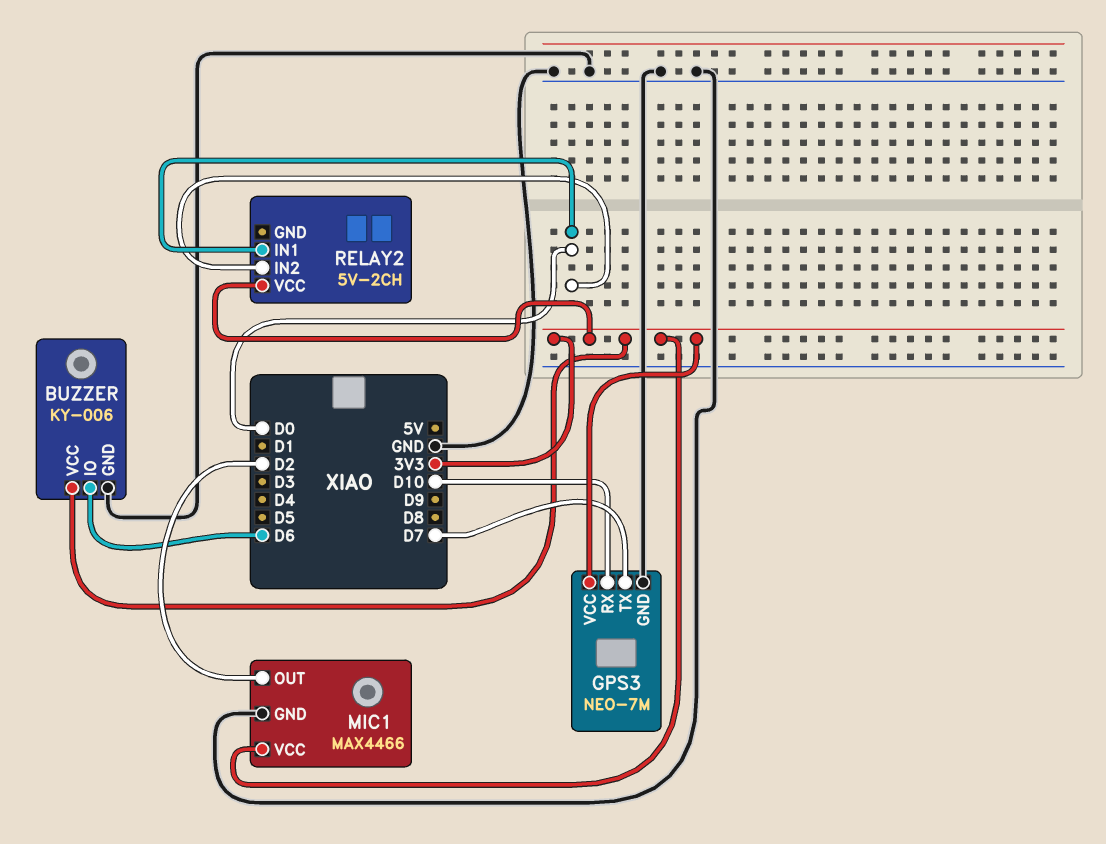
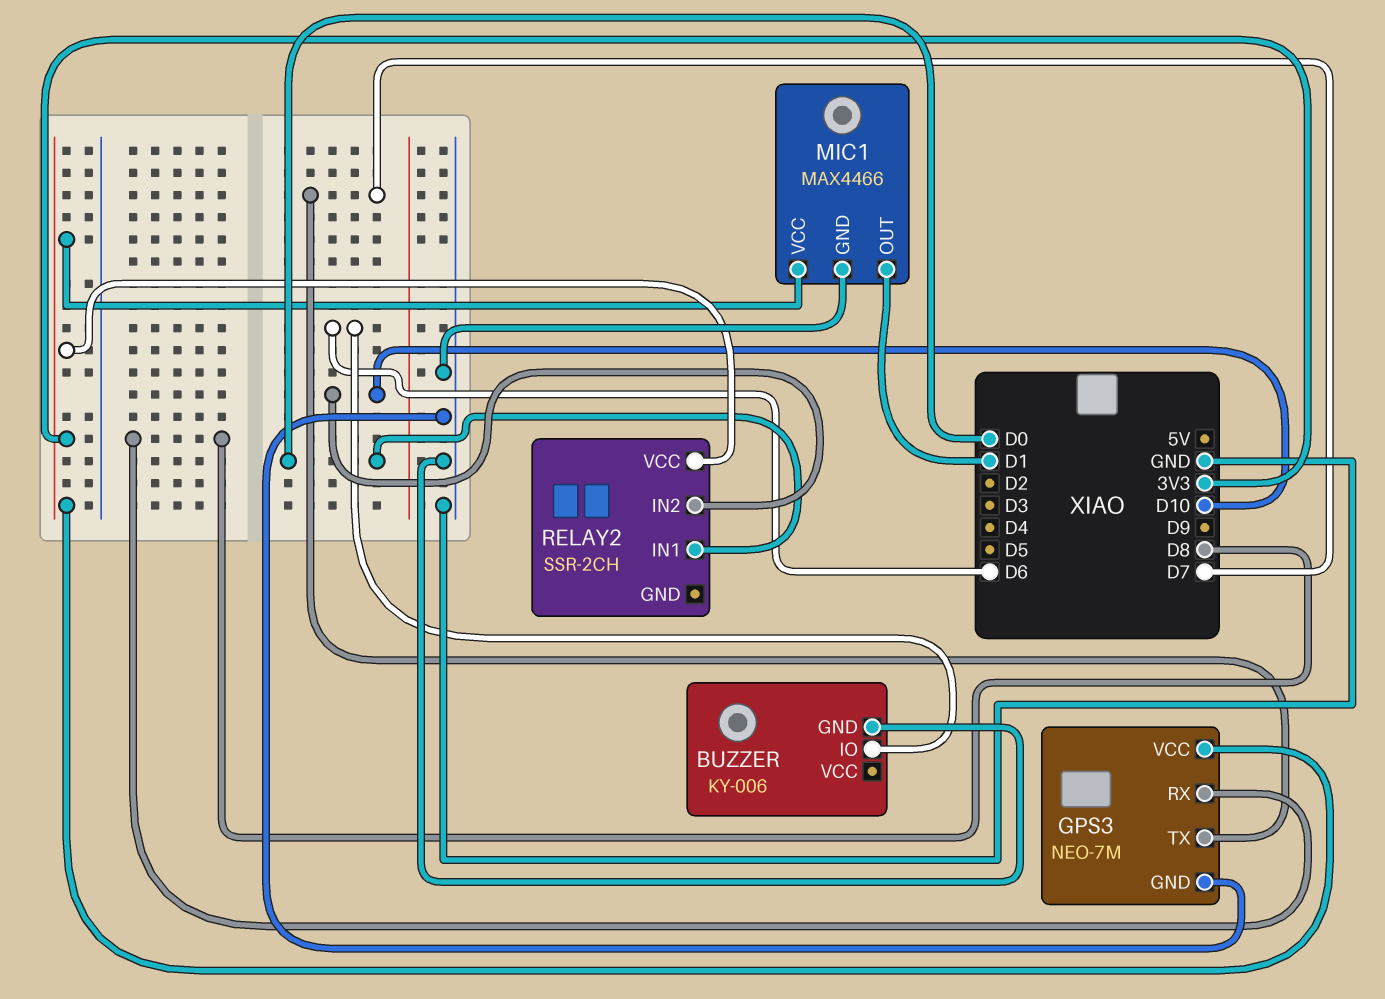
BUZZER pin VCC: 3V3 -> none
GPS3 pin RX: D10 -> D8
MIC1 pin OUT: D2 -> D1
RELAY2: 5V-2CH -> SSR-2CH
RELAY2 pin IN2: D0 -> D10

